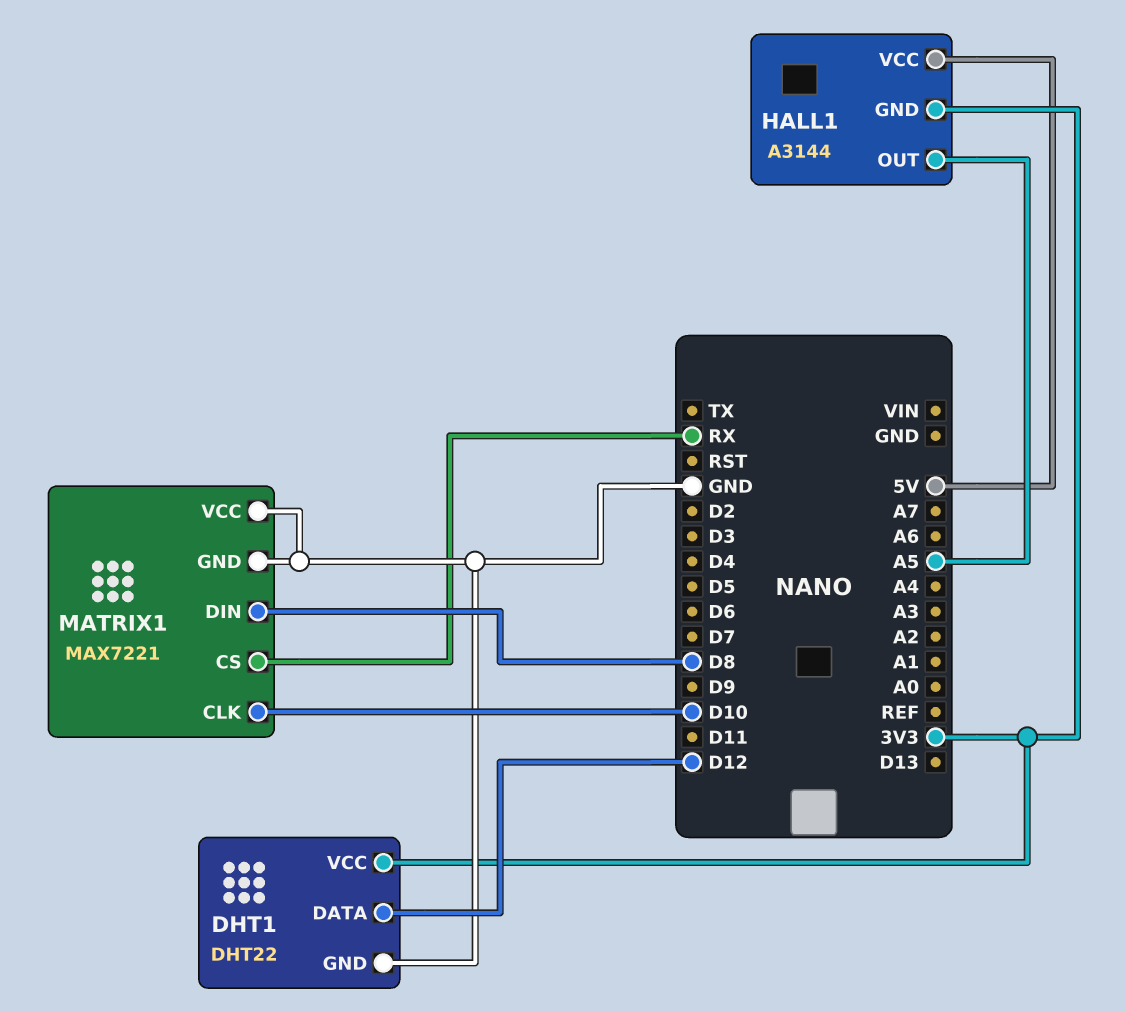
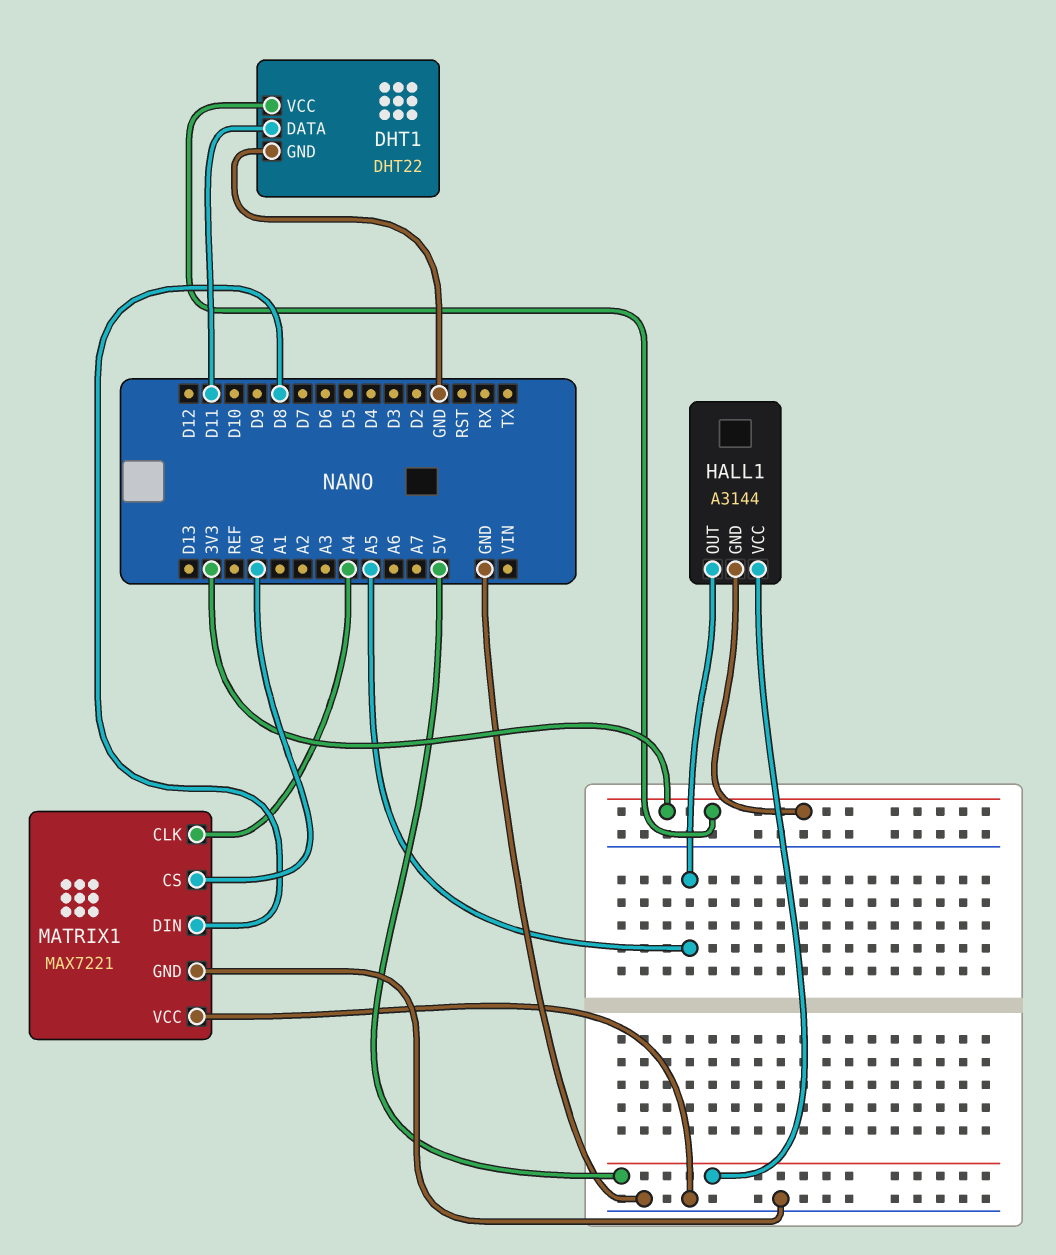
DHT1 pin DATA: D12 -> D11
MATRIX1 pin CLK: D10 -> A4
MATRIX1 pin CS: RX -> A0

